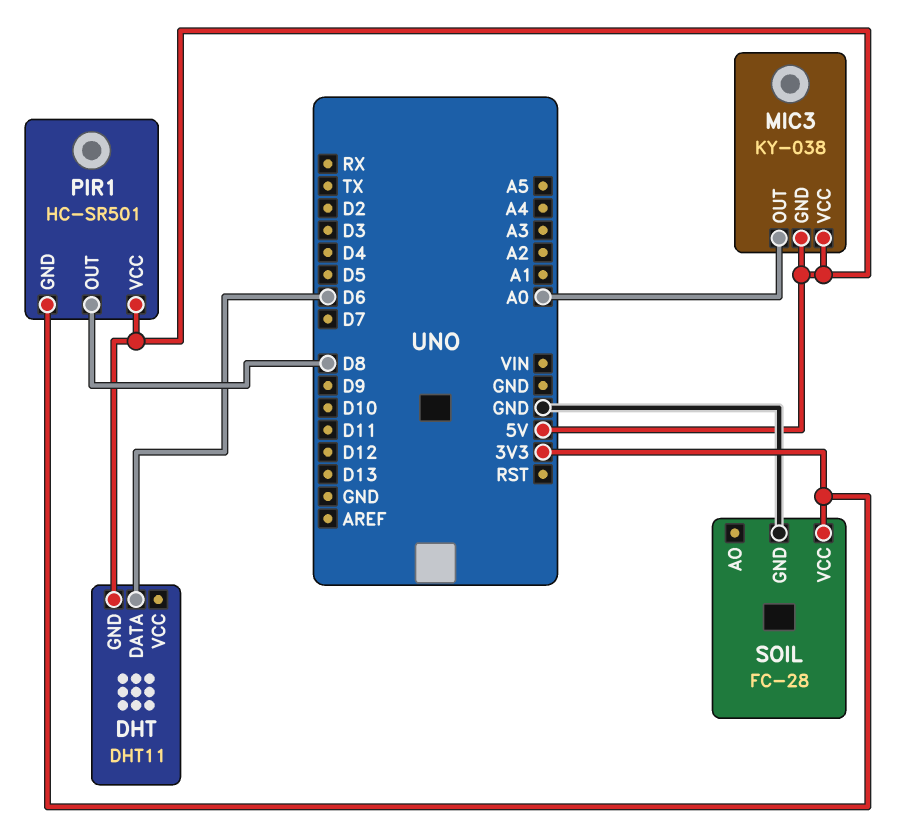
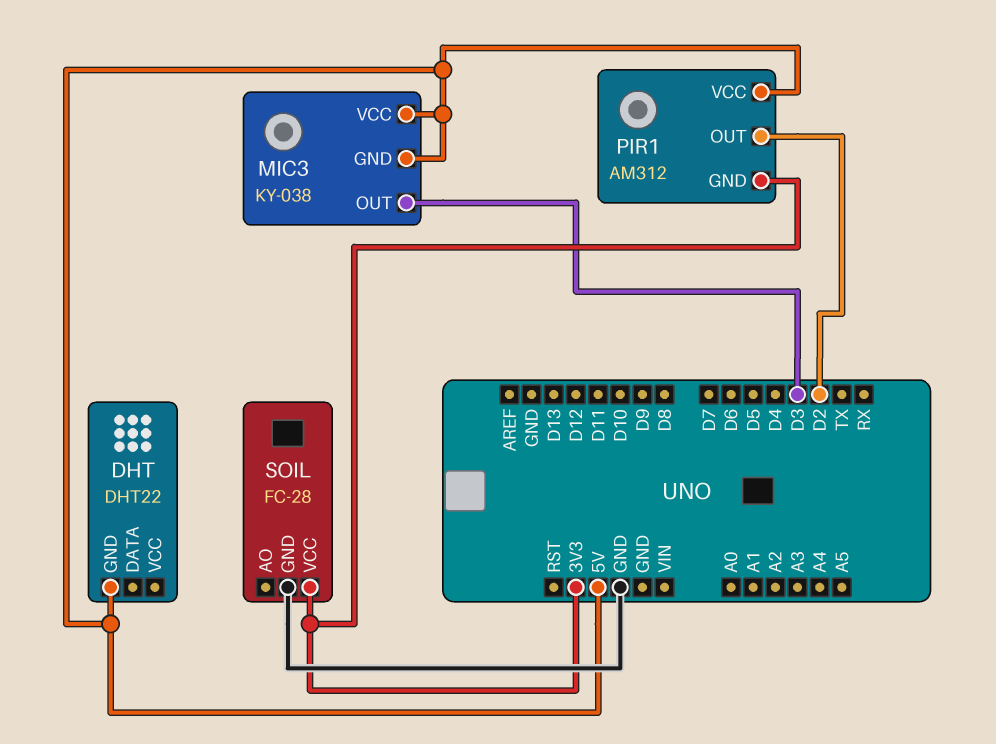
DHT: DHT11 -> DHT22
DHT pin DATA: D6 -> none
MIC3 pin OUT: A0 -> D3
PIR1: HC-SR501 -> AM312
PIR1 pin OUT: D8 -> D2

